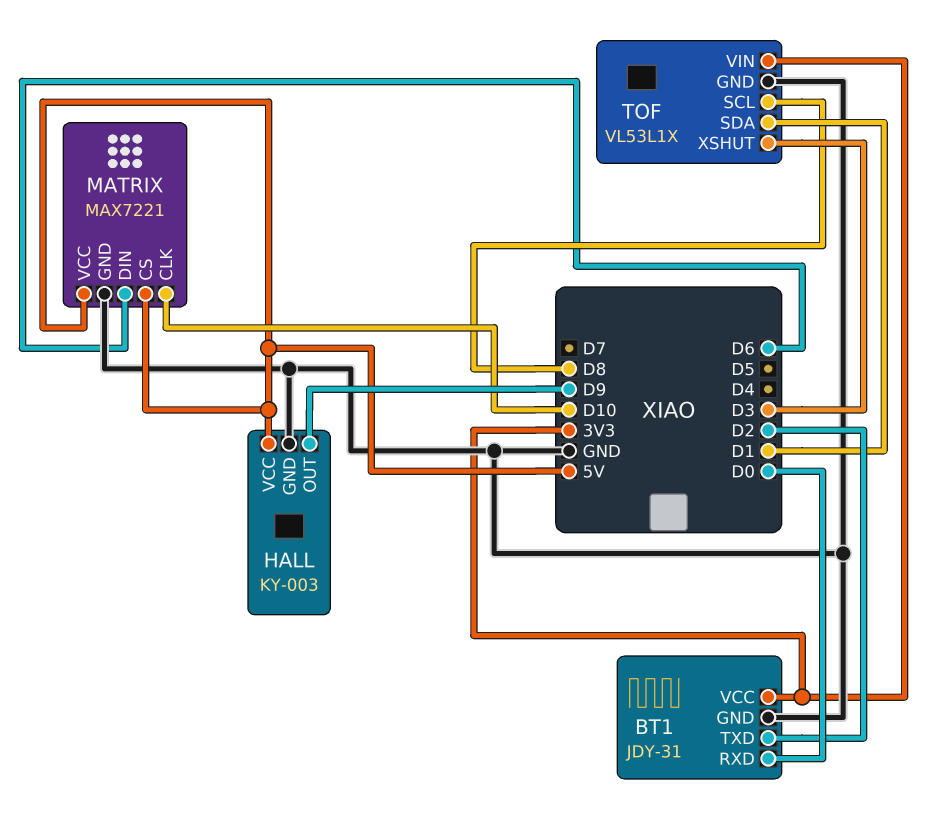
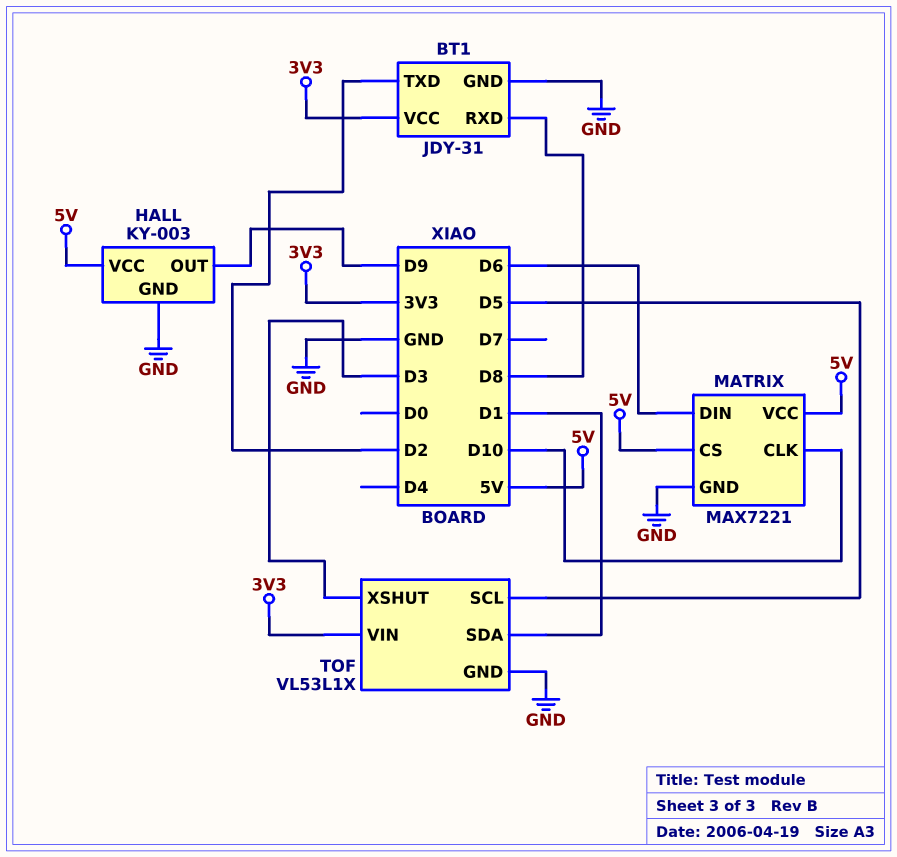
BT1 pin RXD: D0 -> D8
TOF pin SCL: D8 -> D5

